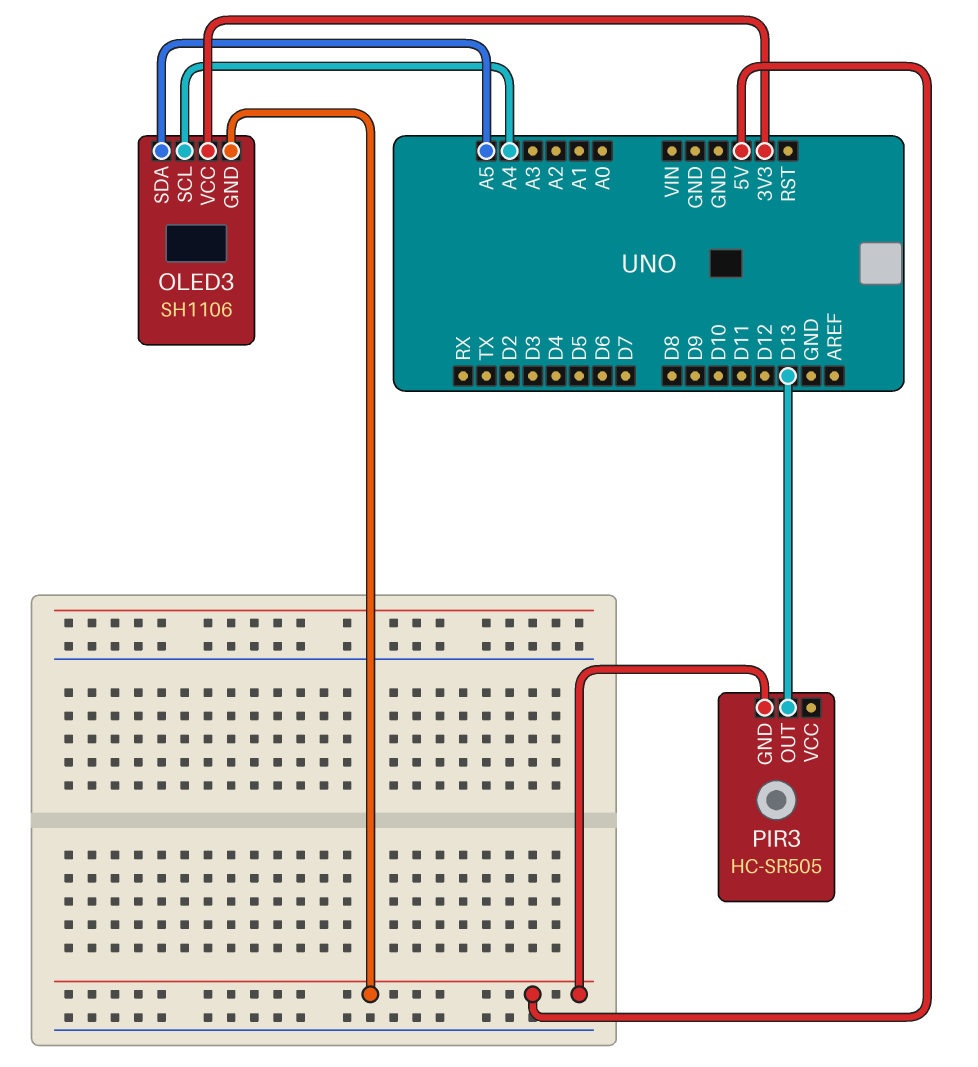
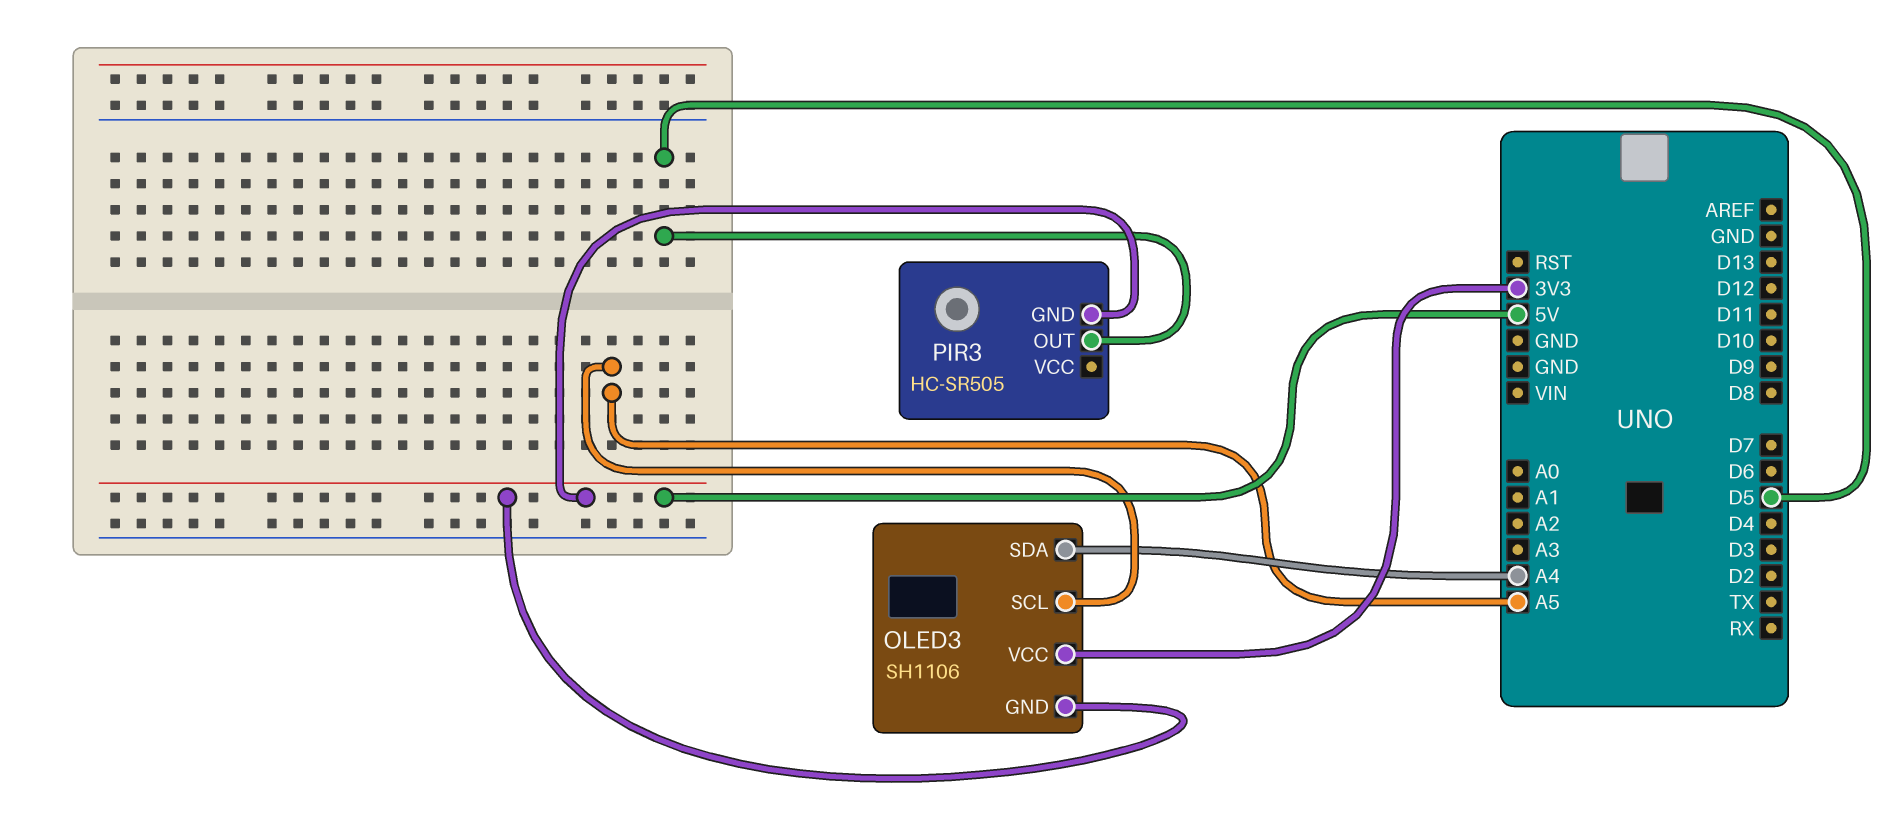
OLED3 pin SCL: A4 -> A5
OLED3 pin SDA: A5 -> A4
PIR3 pin OUT: D13 -> D5

